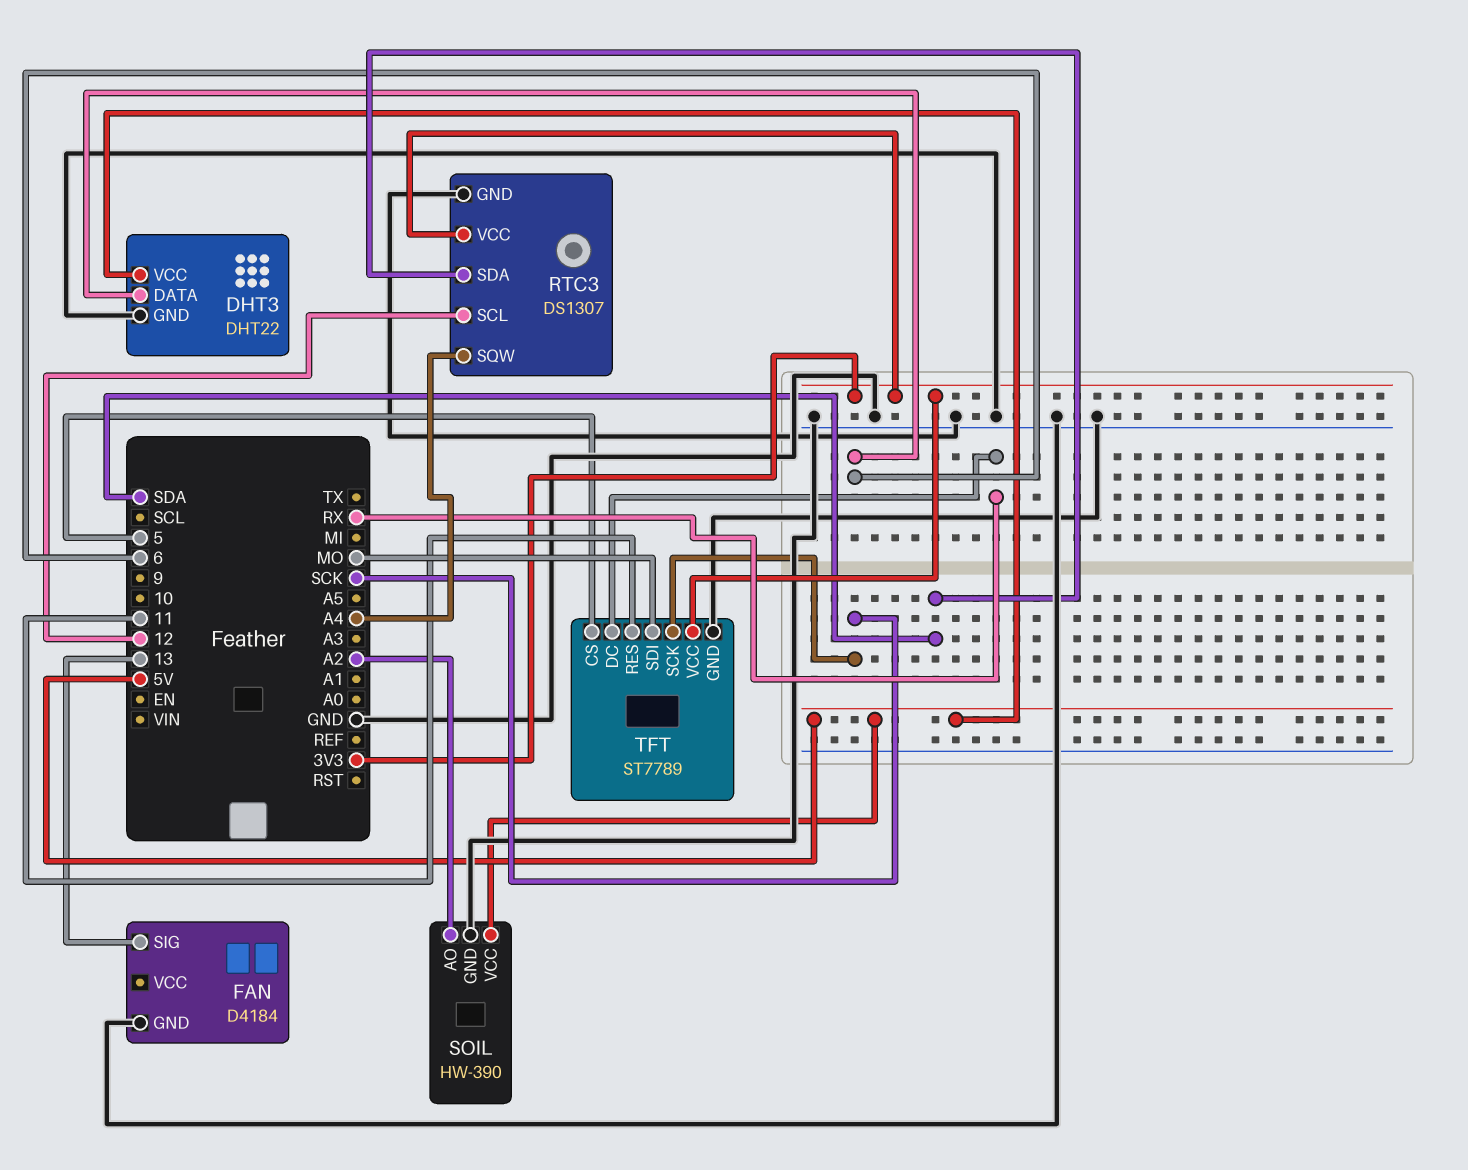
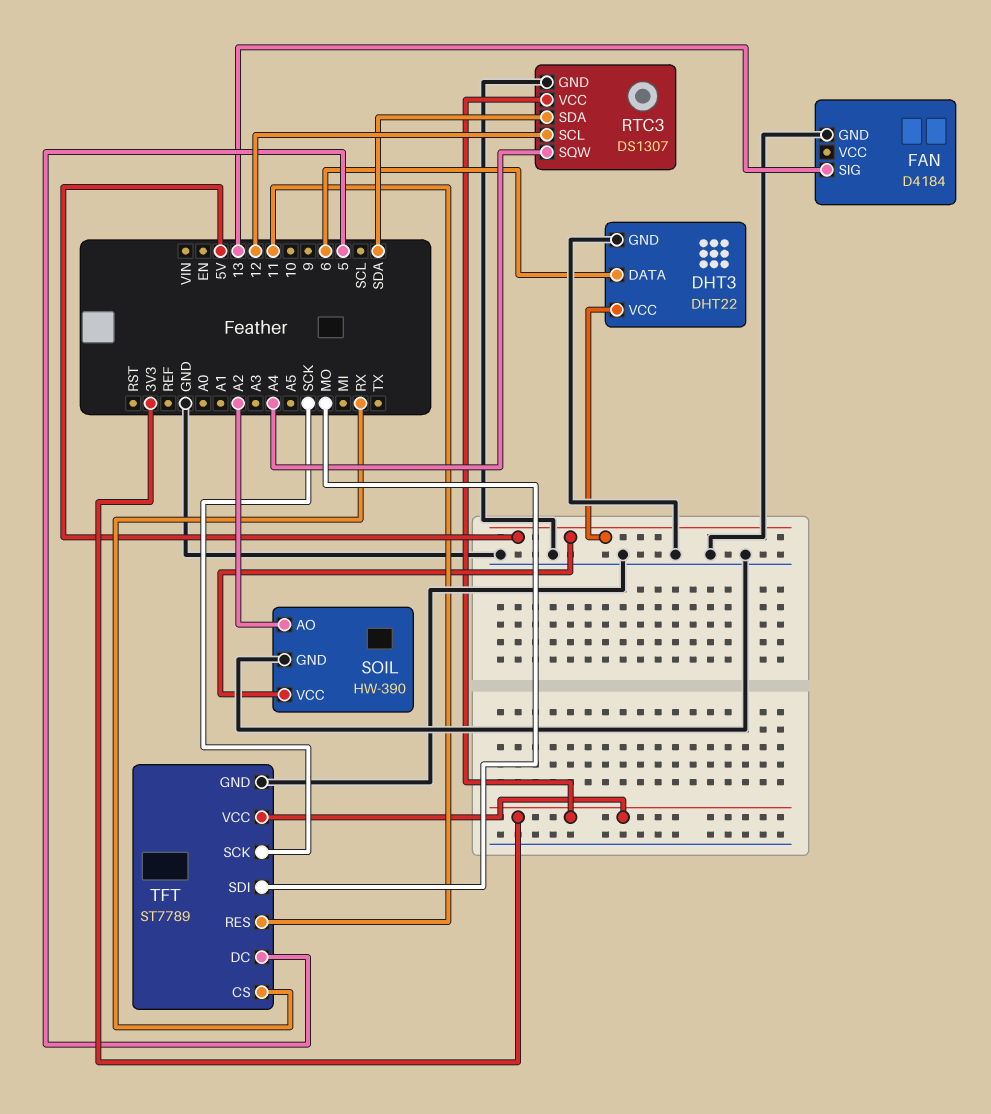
TFT pin CS: 5 -> RX
TFT pin DC: RX -> 5

